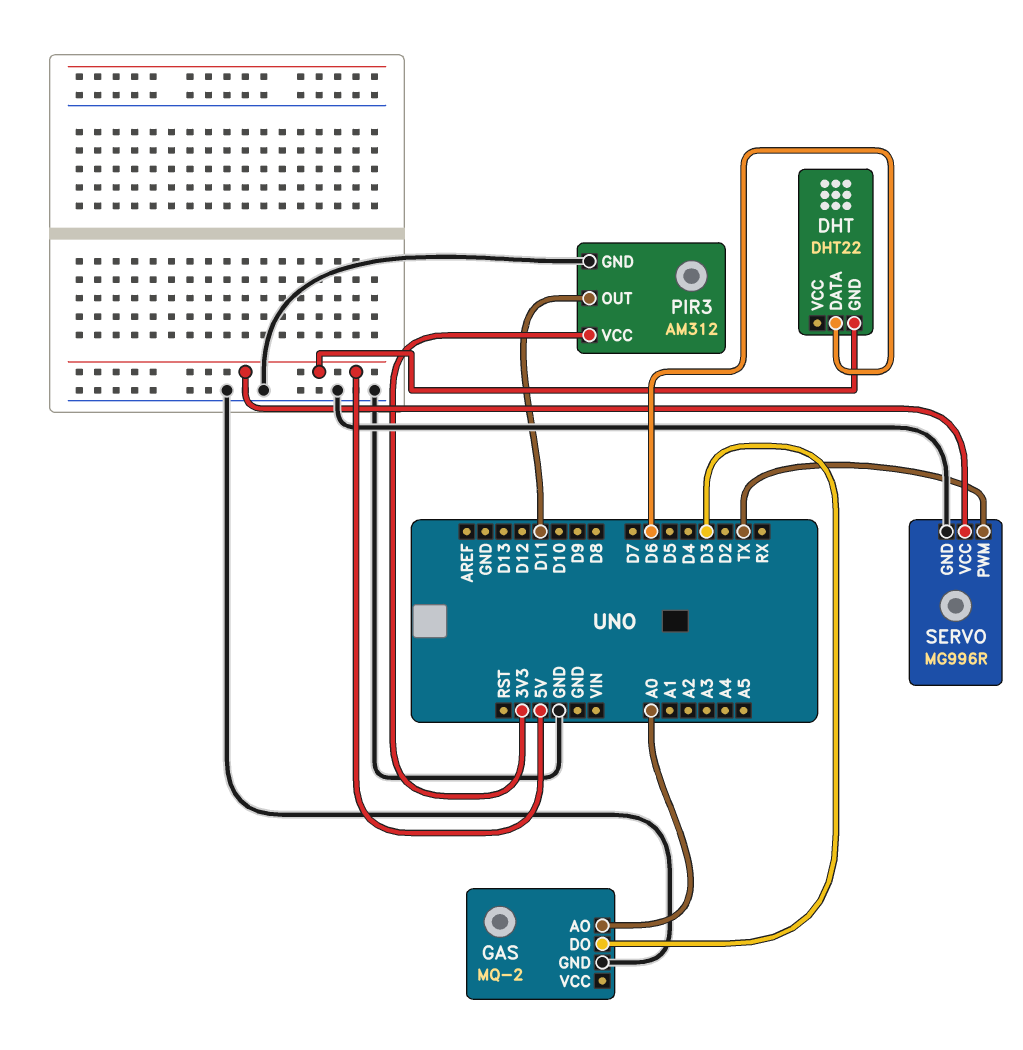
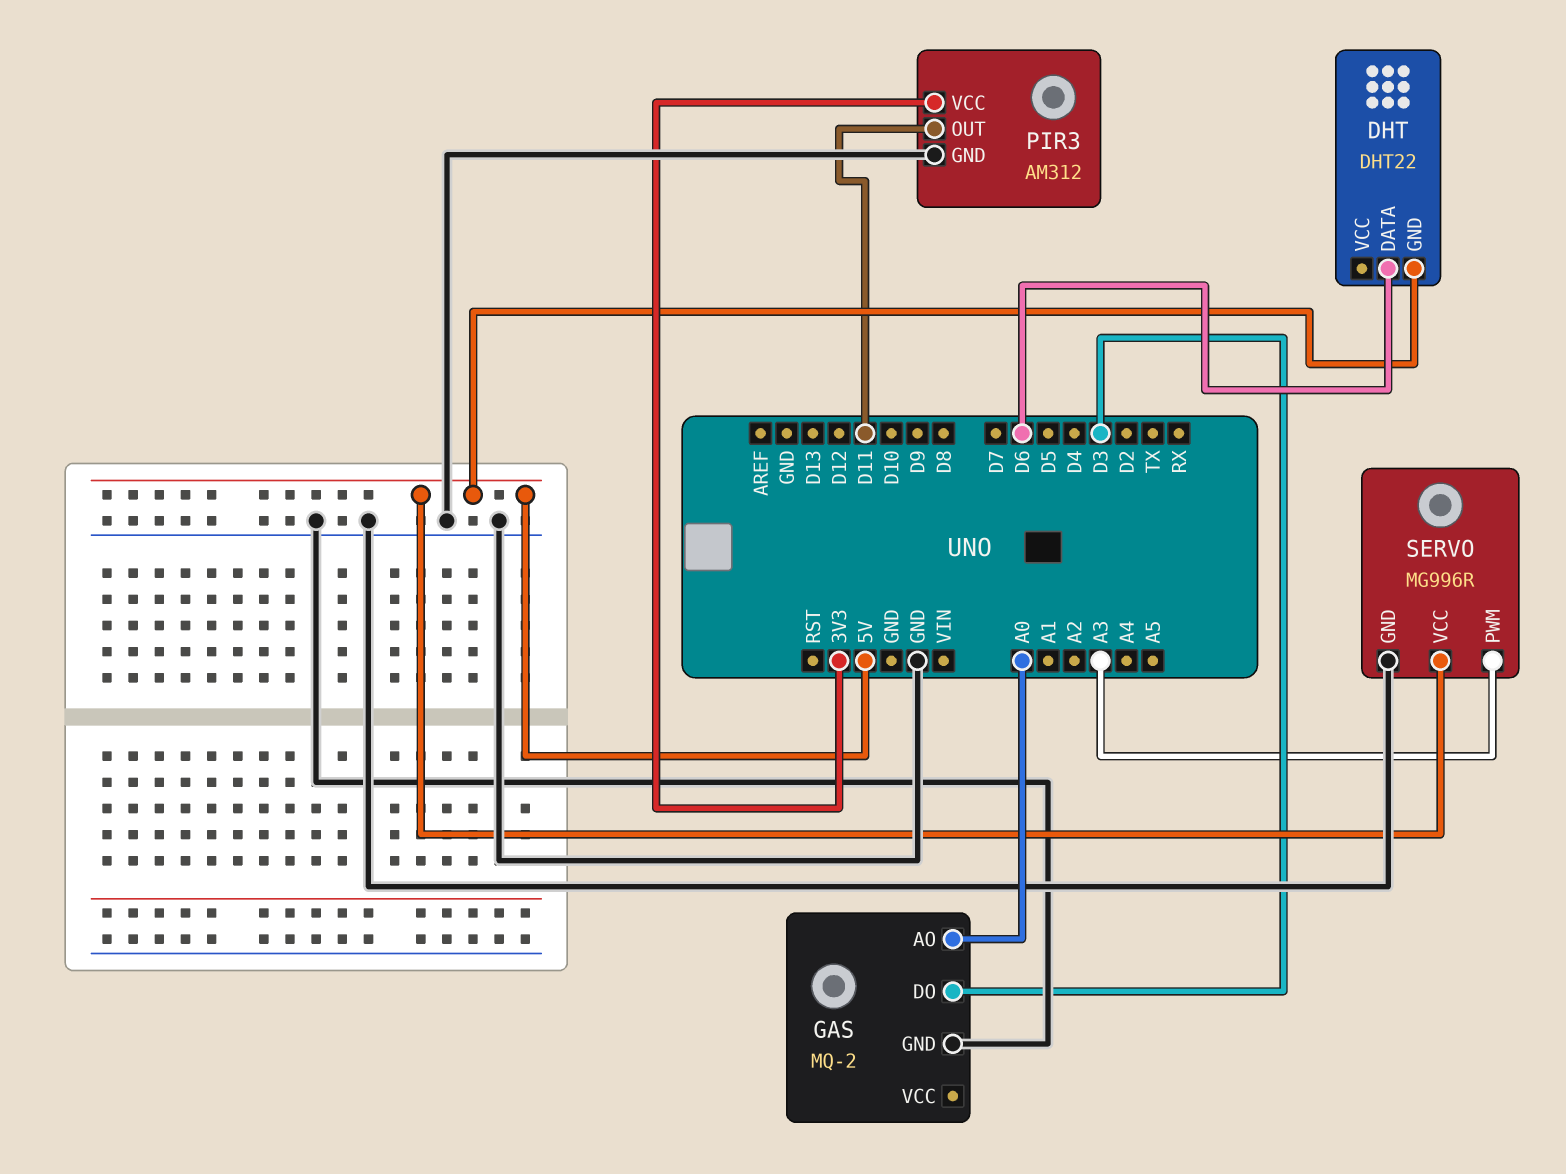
SERVO pin PWM: TX -> A3

